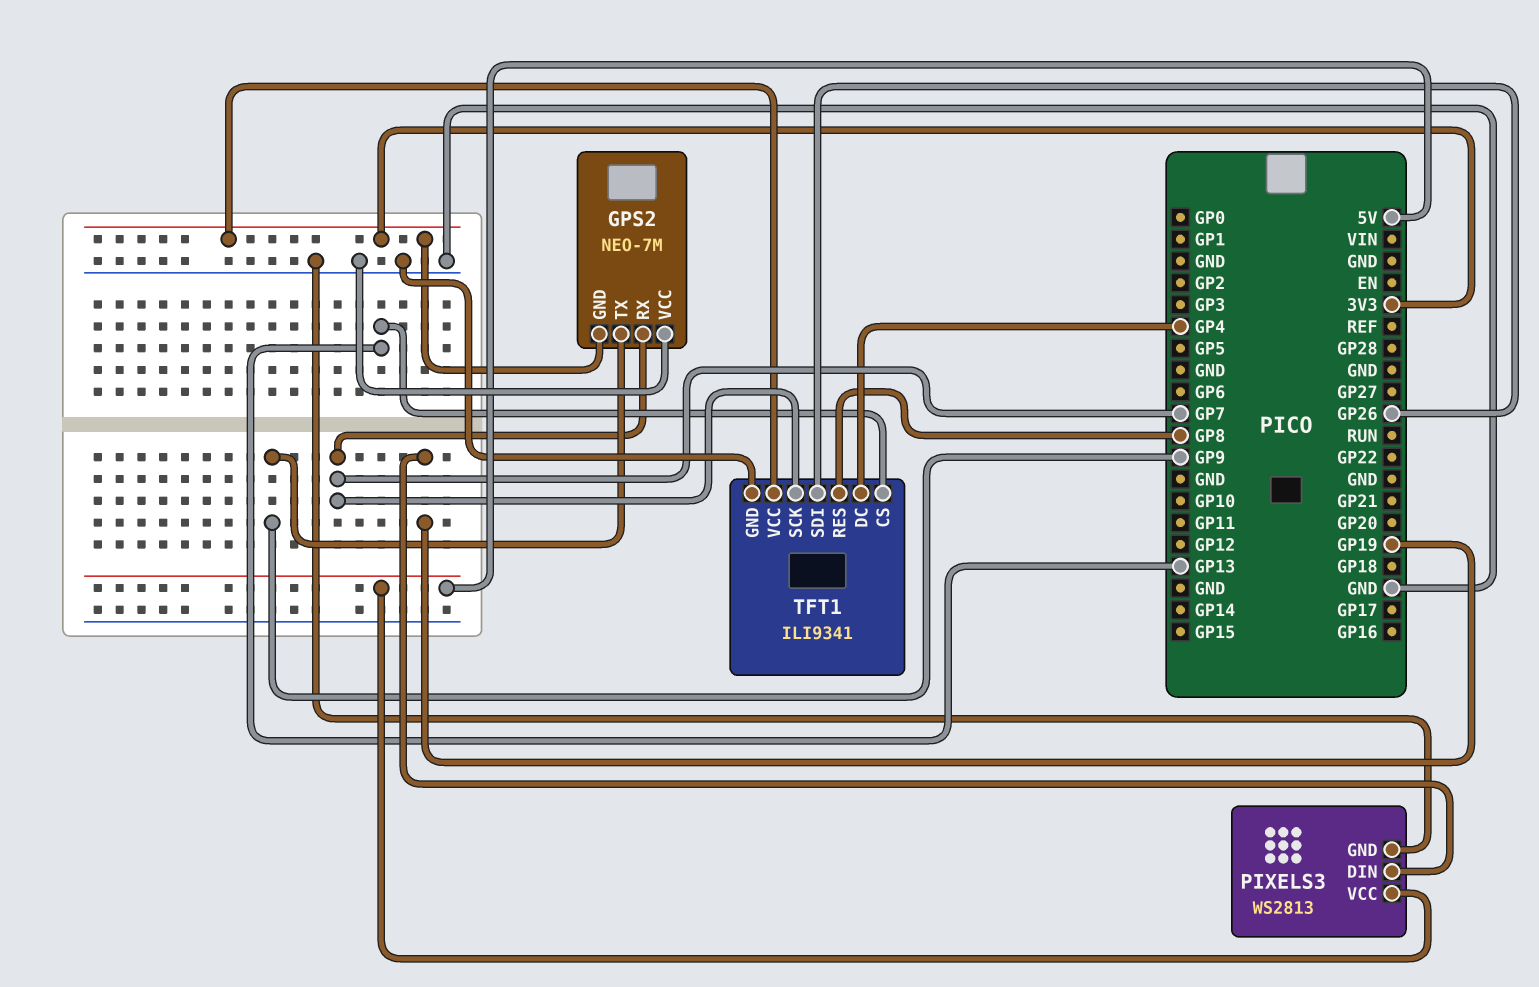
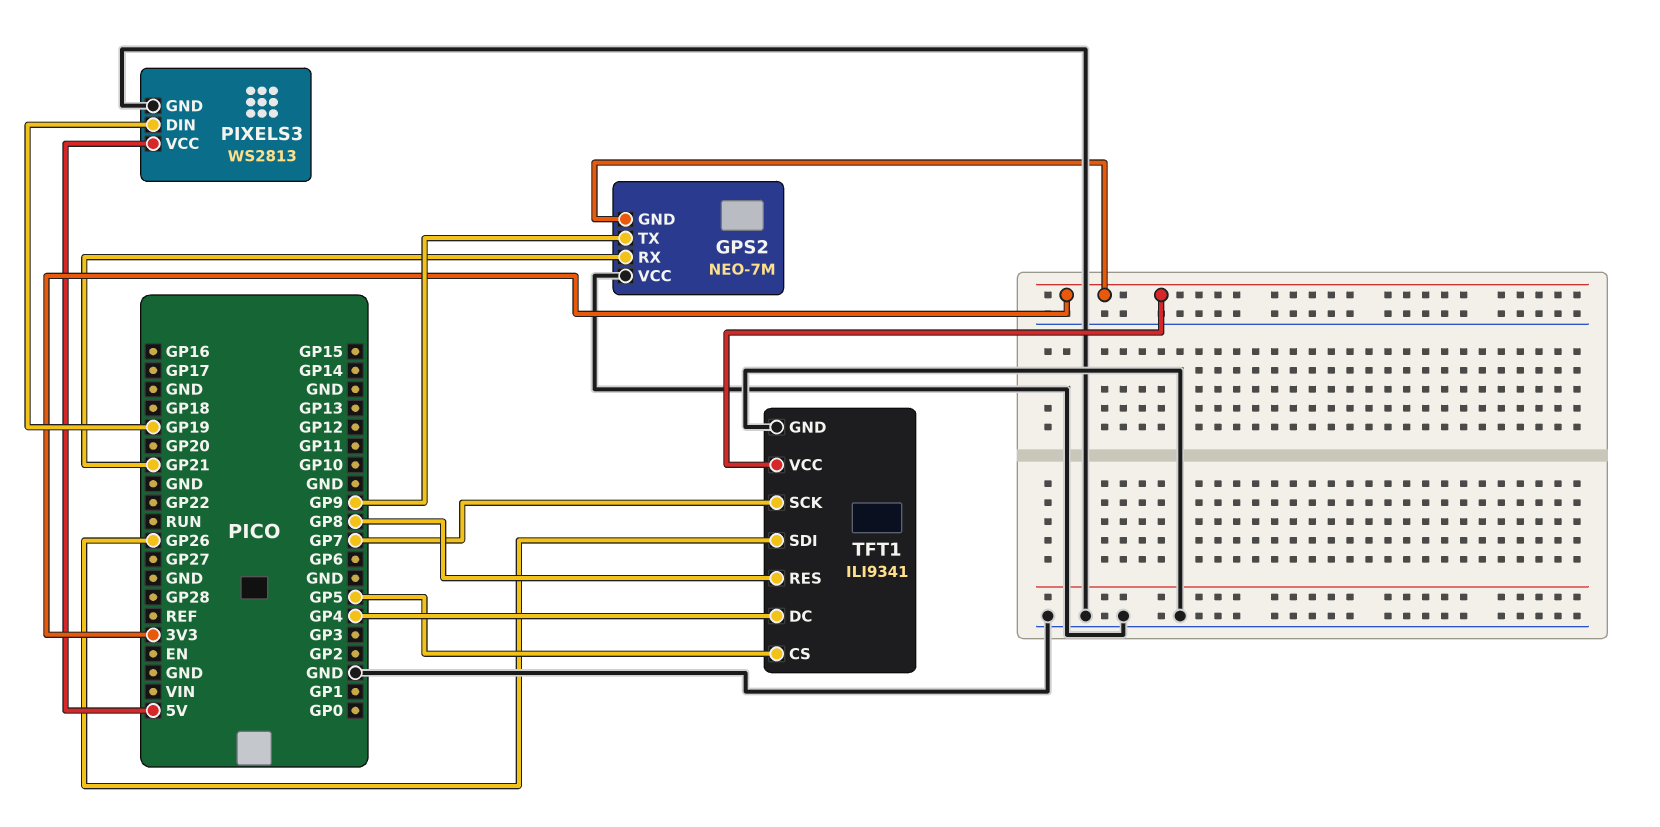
GPS2 pin RX: GP7 -> GP21
TFT1 pin CS: GP13 -> GP5

